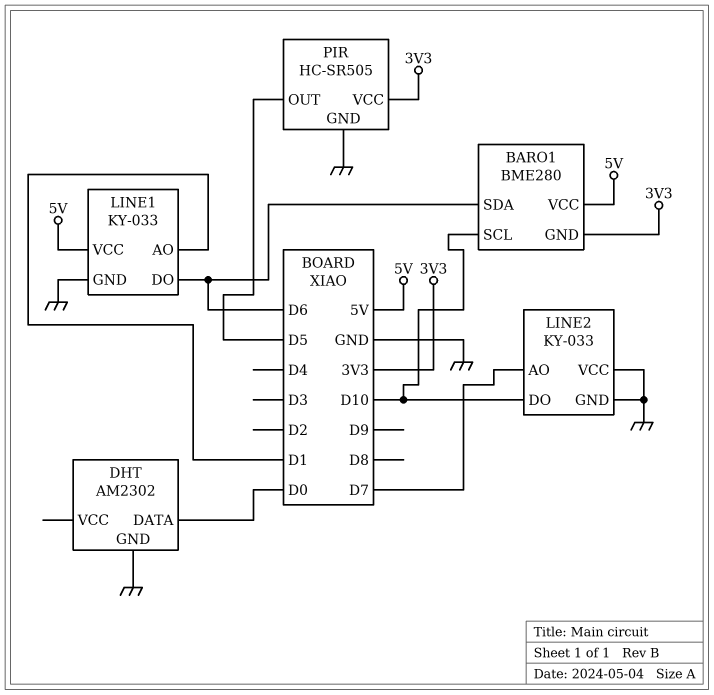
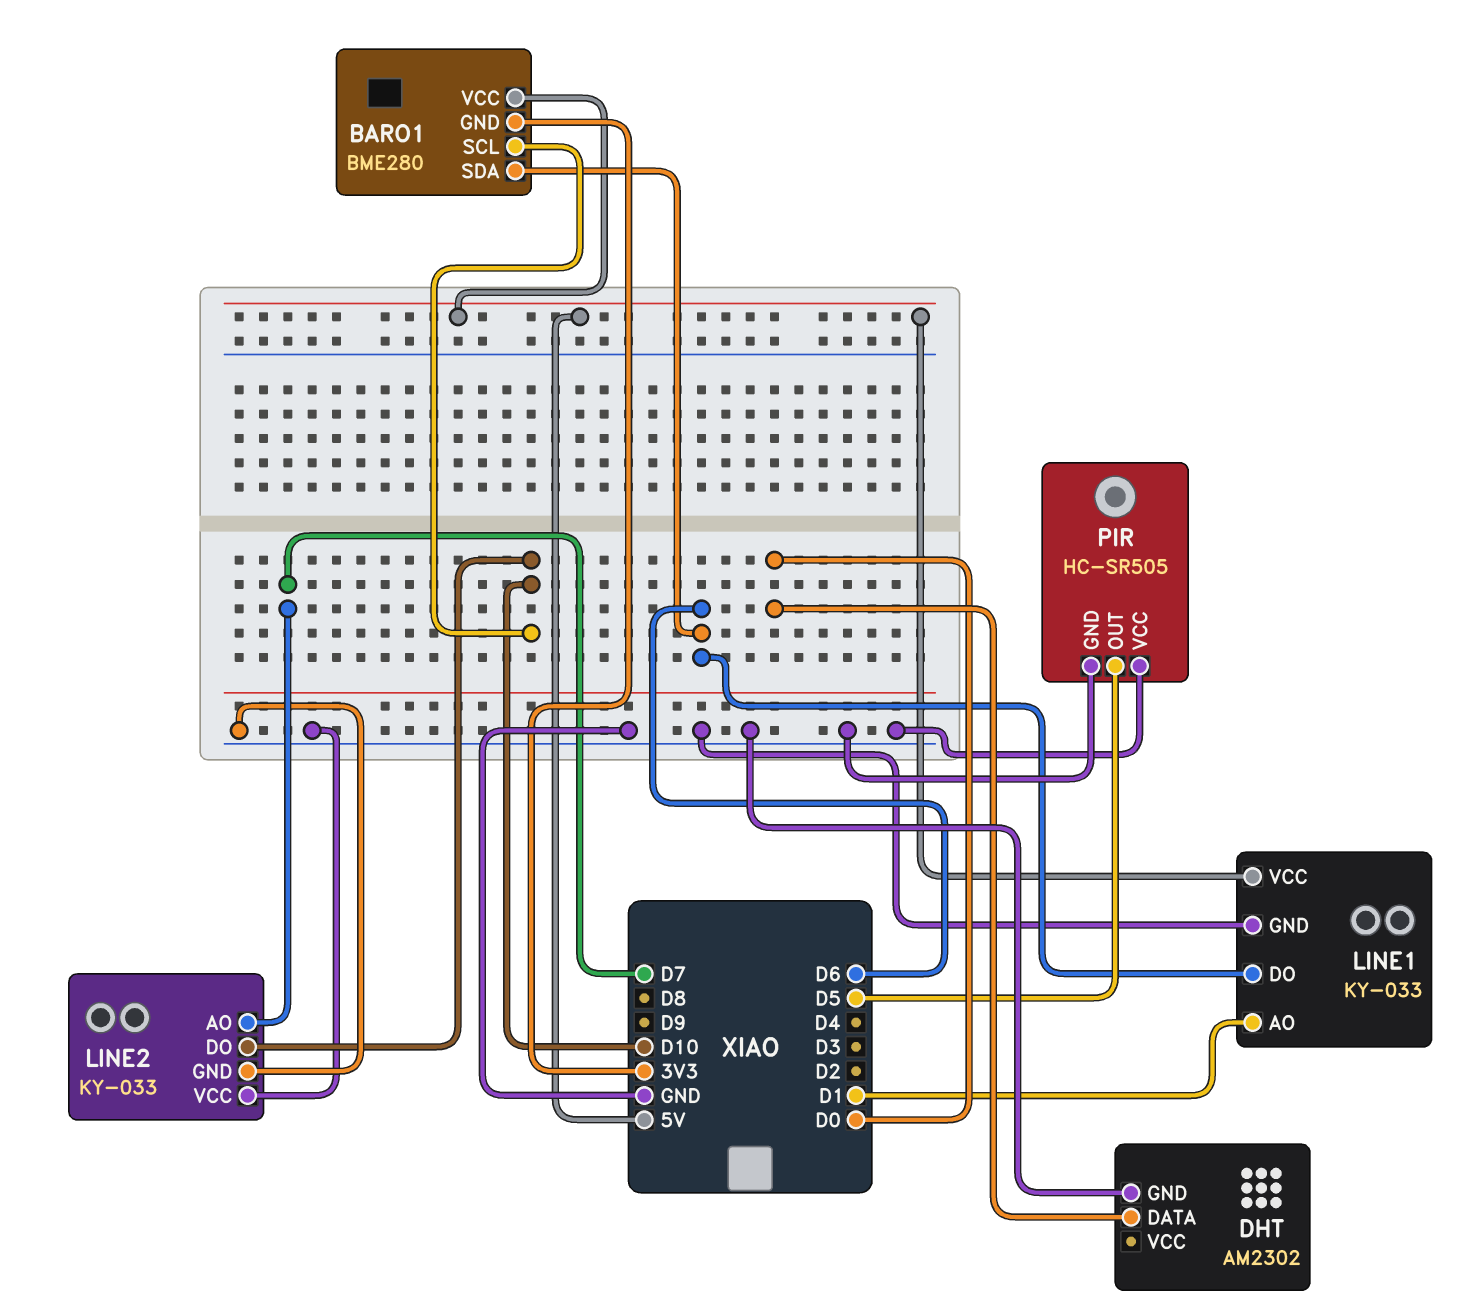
PIR pin VCC: 3V3 -> GND

